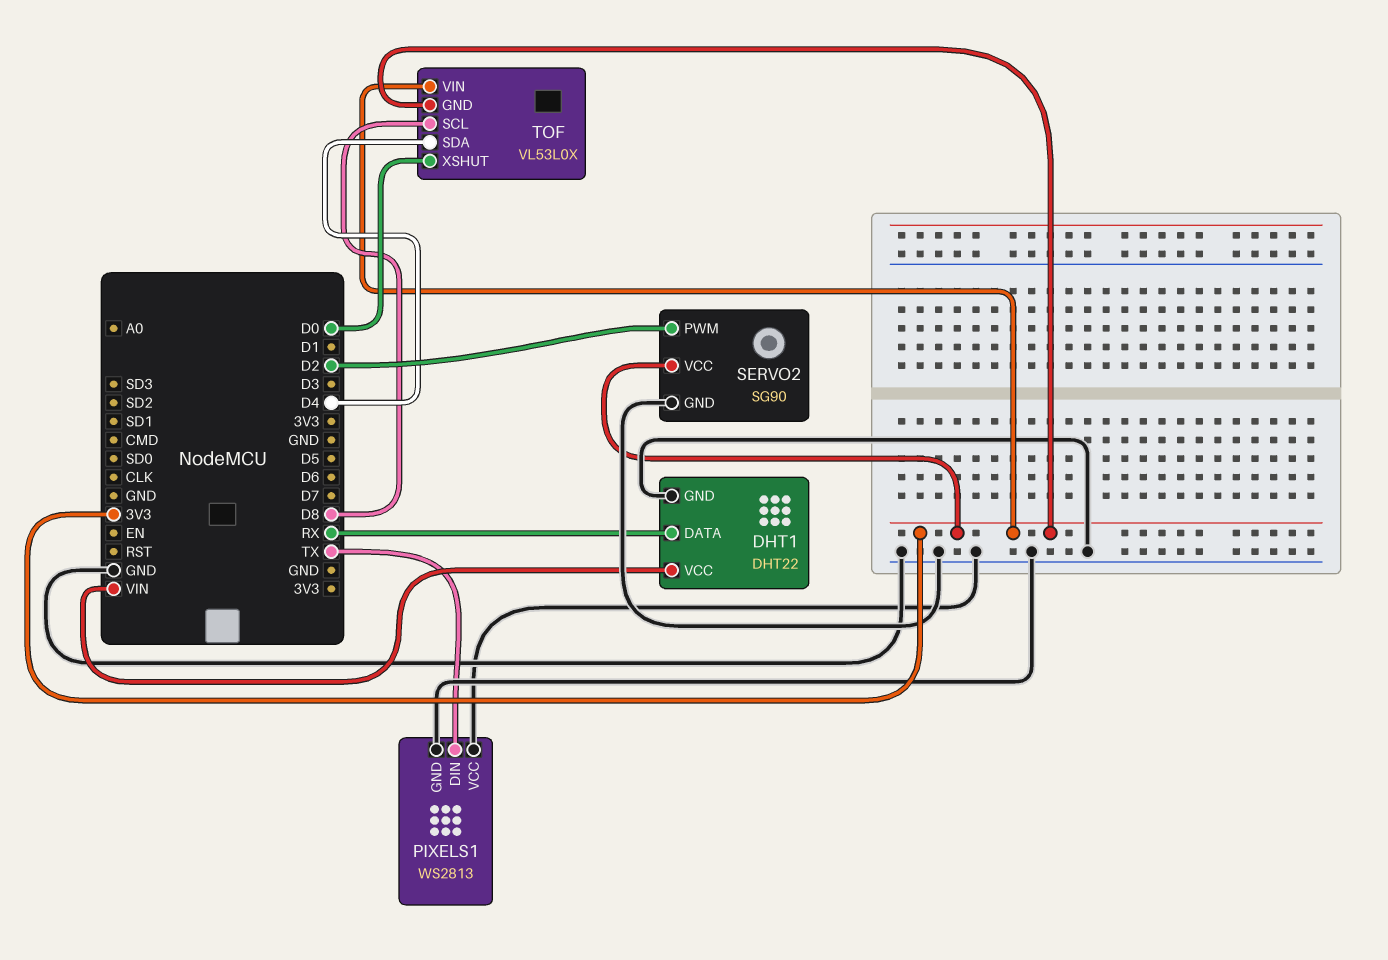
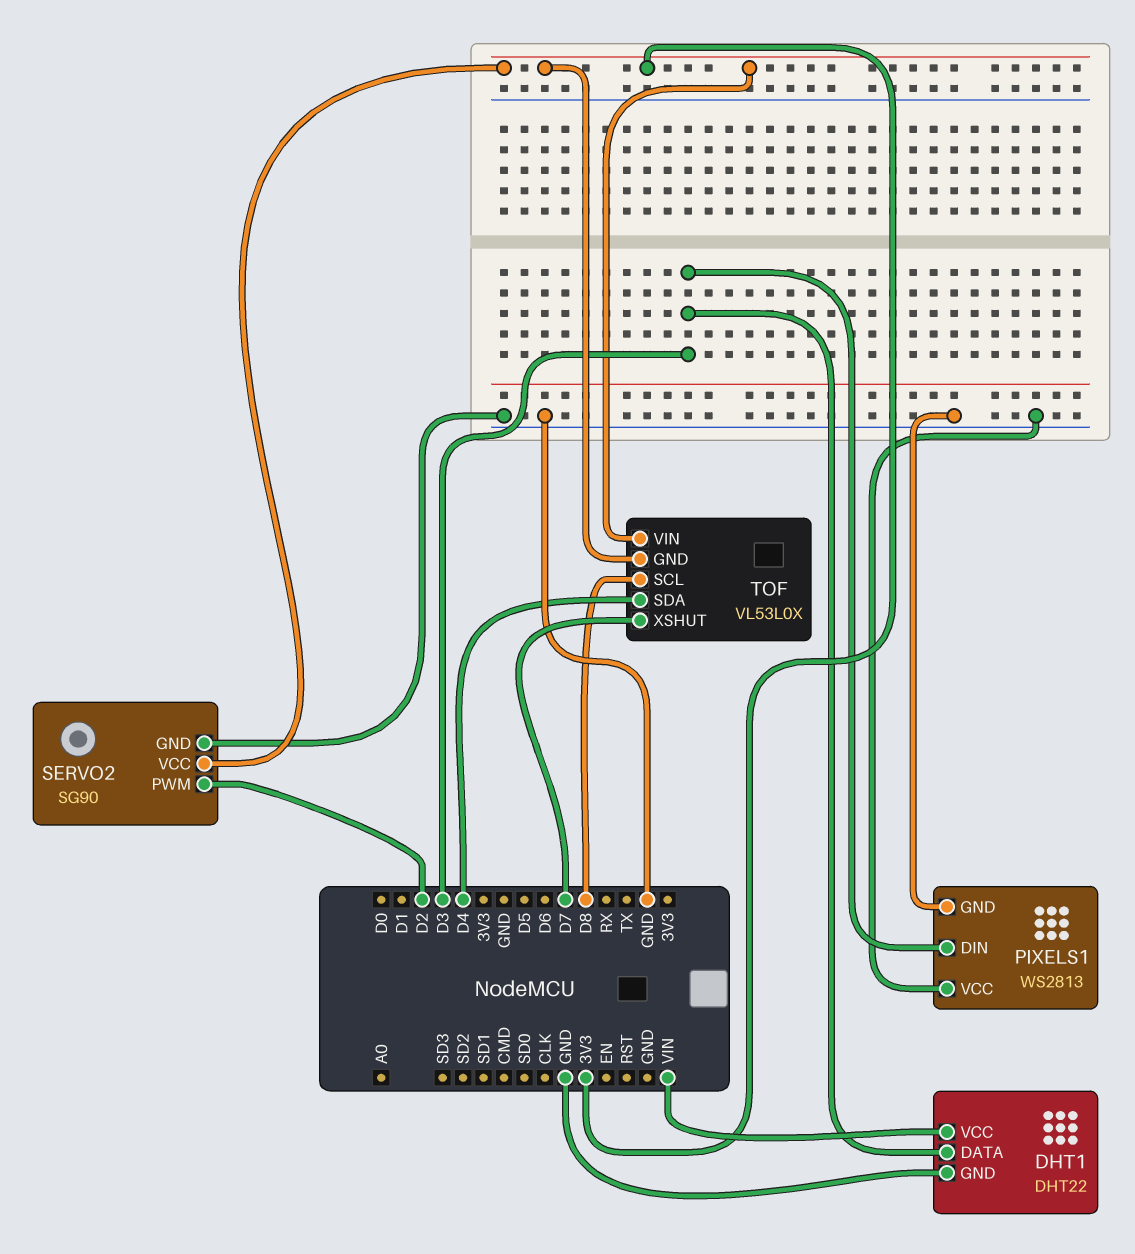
DHT1 pin DATA: RX -> D3
PIXELS1 pin DIN: TX -> D3
TOF pin XSHUT: D0 -> D7

